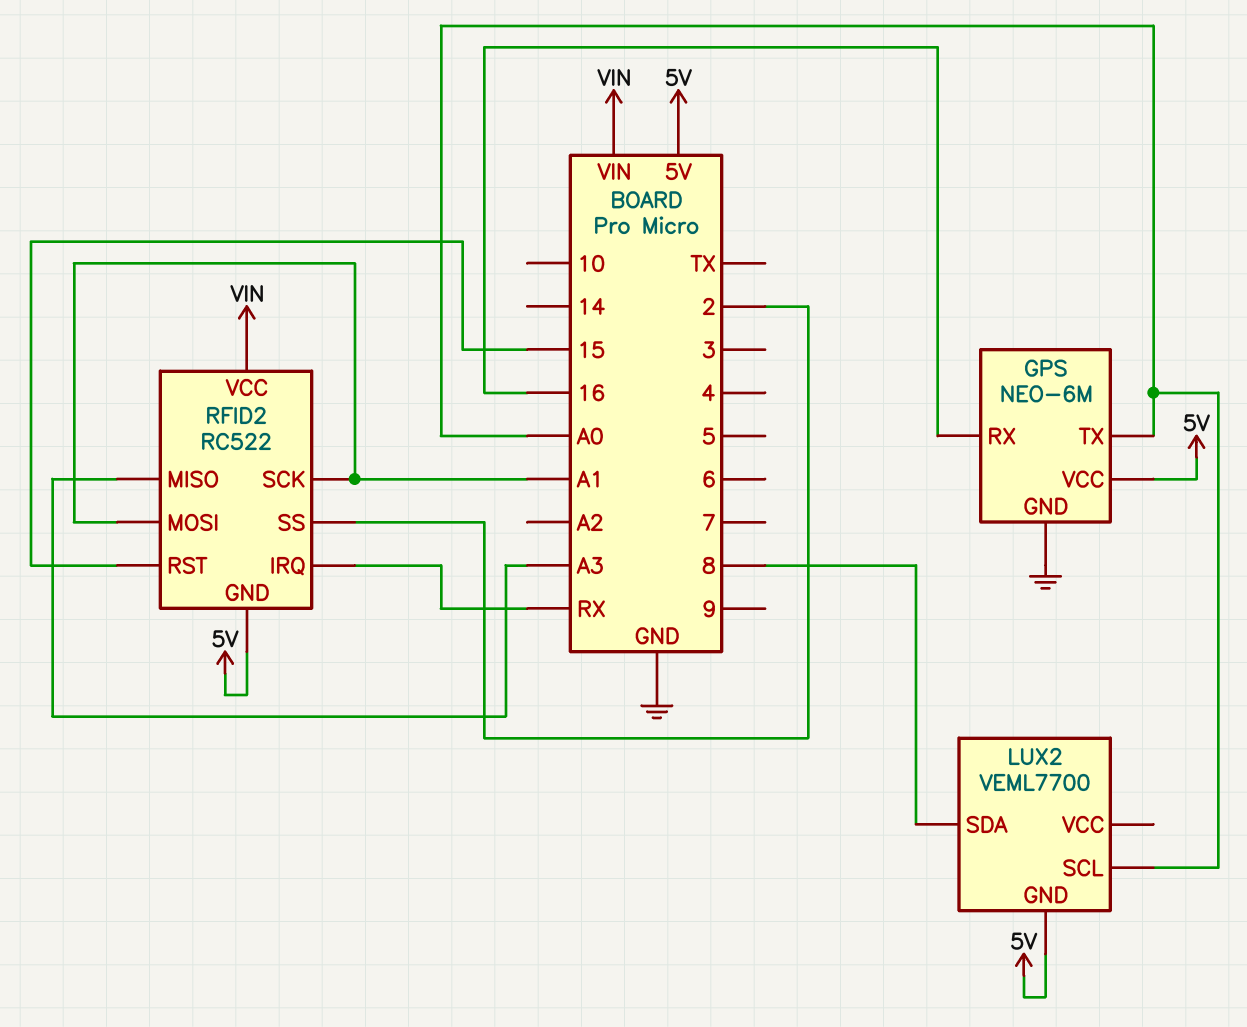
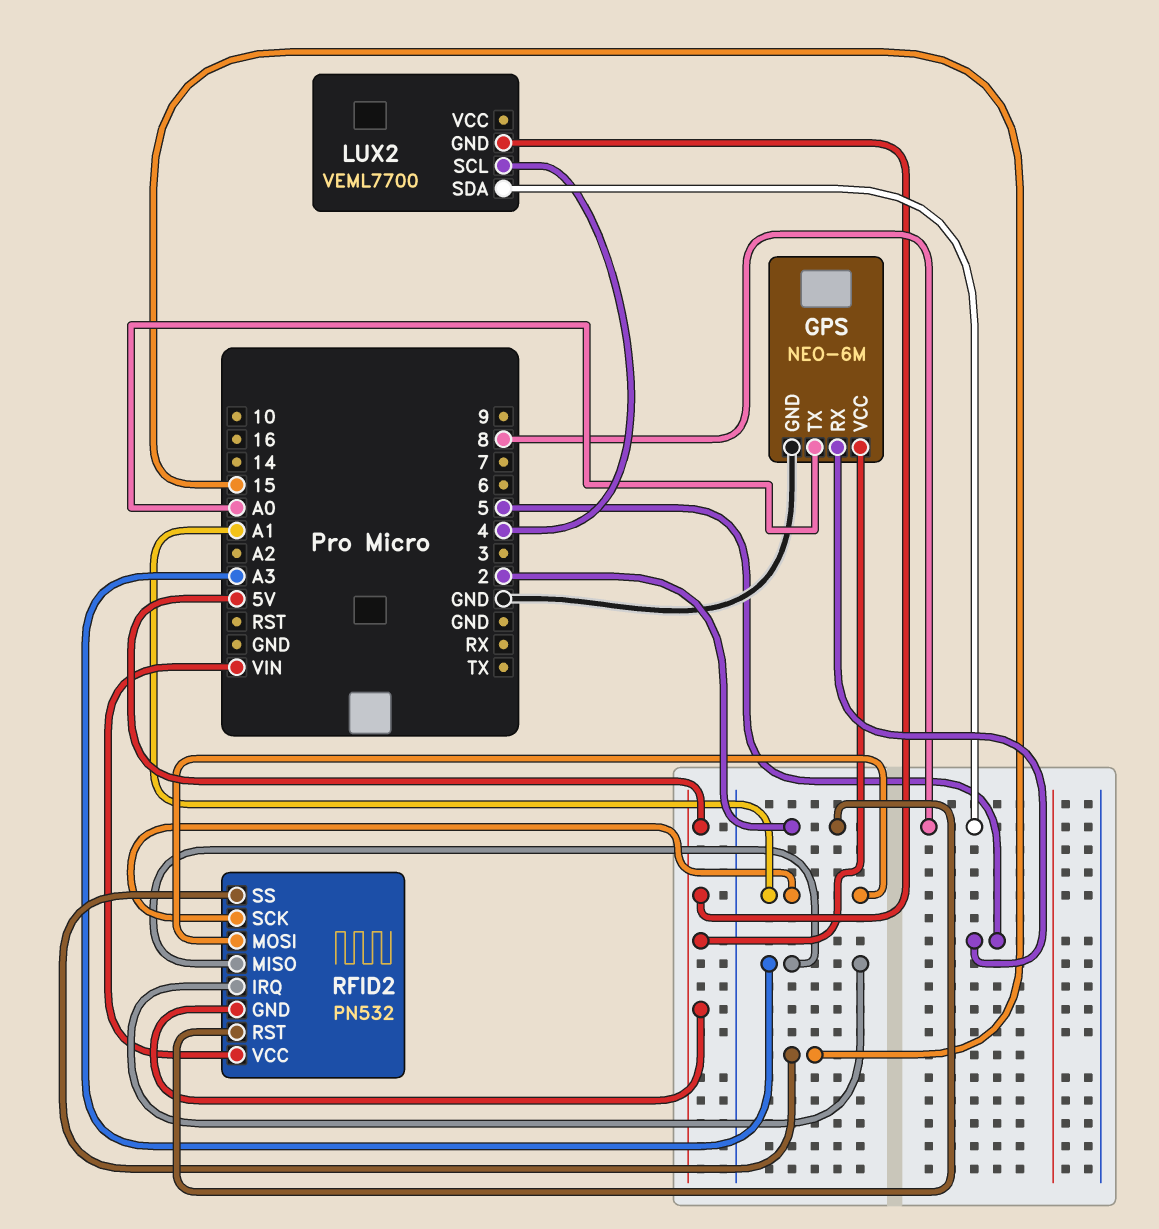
GPS pin RX: 16 -> 5
LUX2 pin SCL: A0 -> 4
RFID2: RC522 -> PN532
RFID2 pin IRQ: RX -> A3
RFID2 pin RST: 15 -> 2
RFID2 pin SS: 2 -> 15

